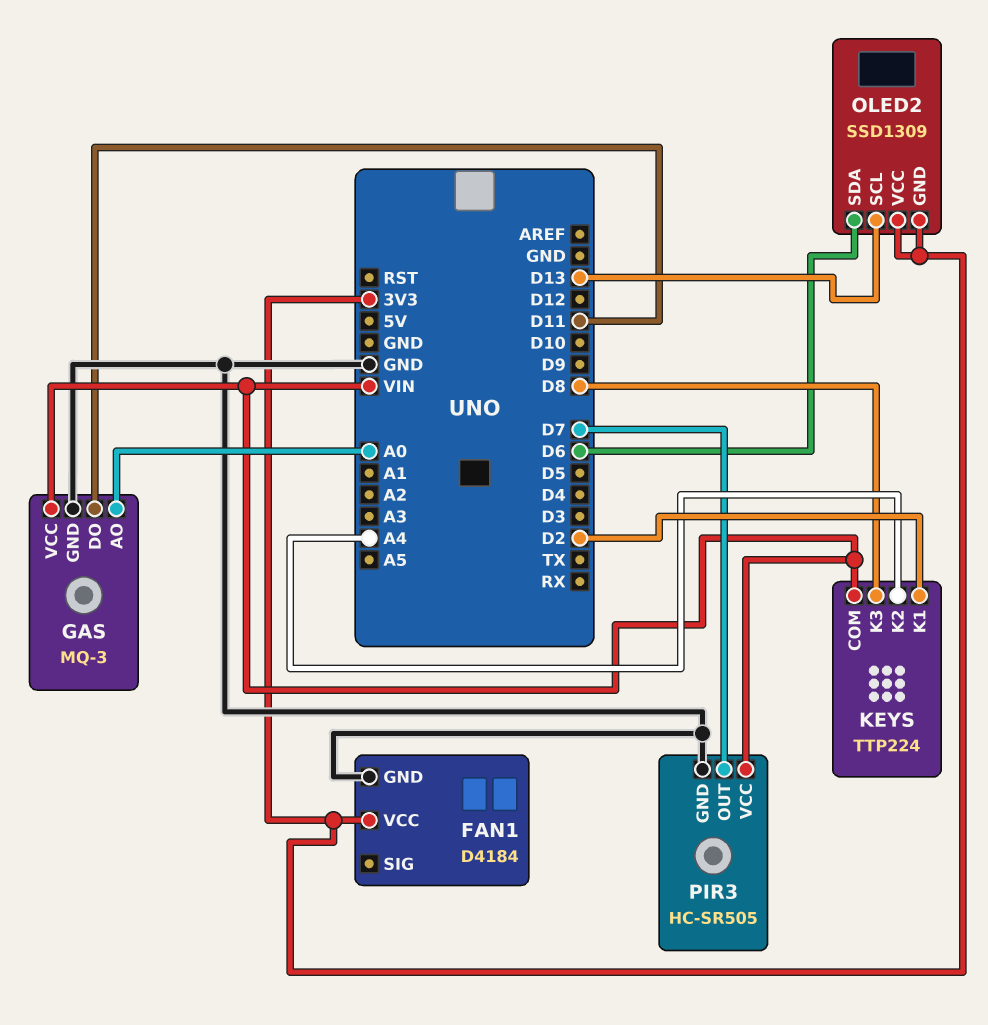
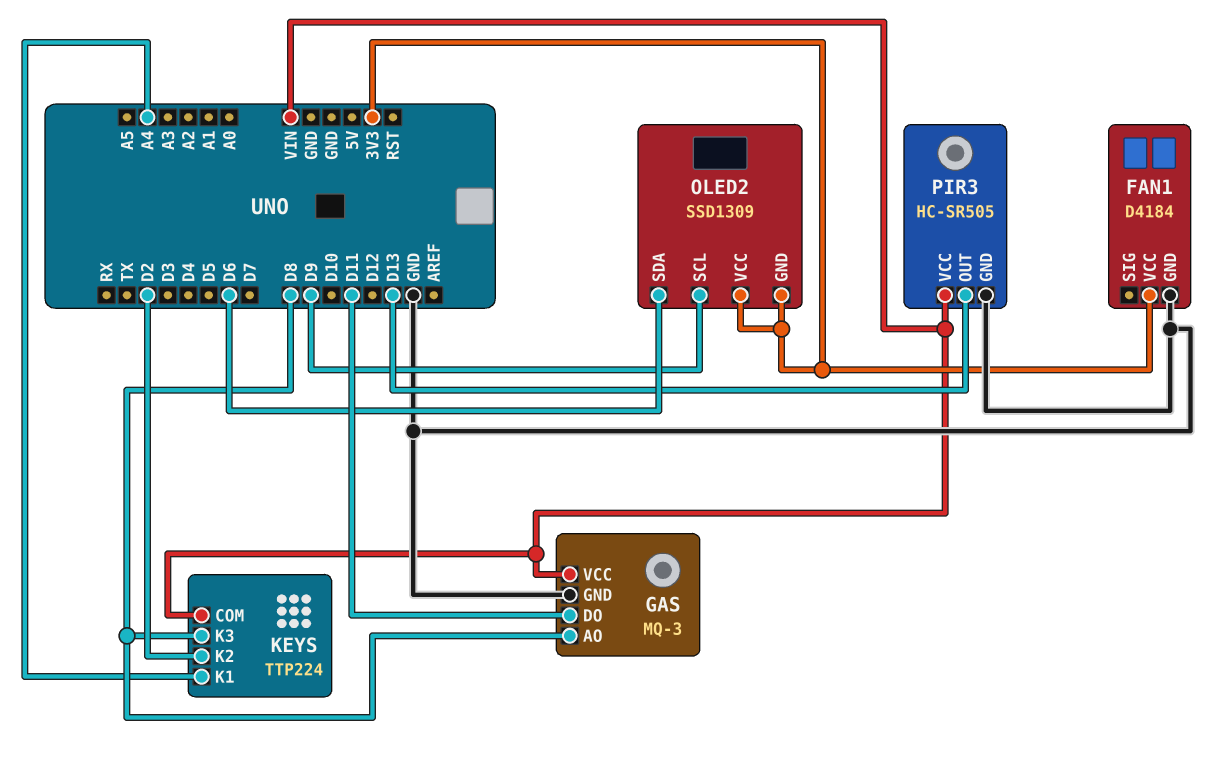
GAS pin AO: A0 -> D8
KEYS pin K1: D2 -> A4
KEYS pin K2: A4 -> D2
OLED2 pin SCL: D13 -> D9
PIR3 pin OUT: D7 -> D13

